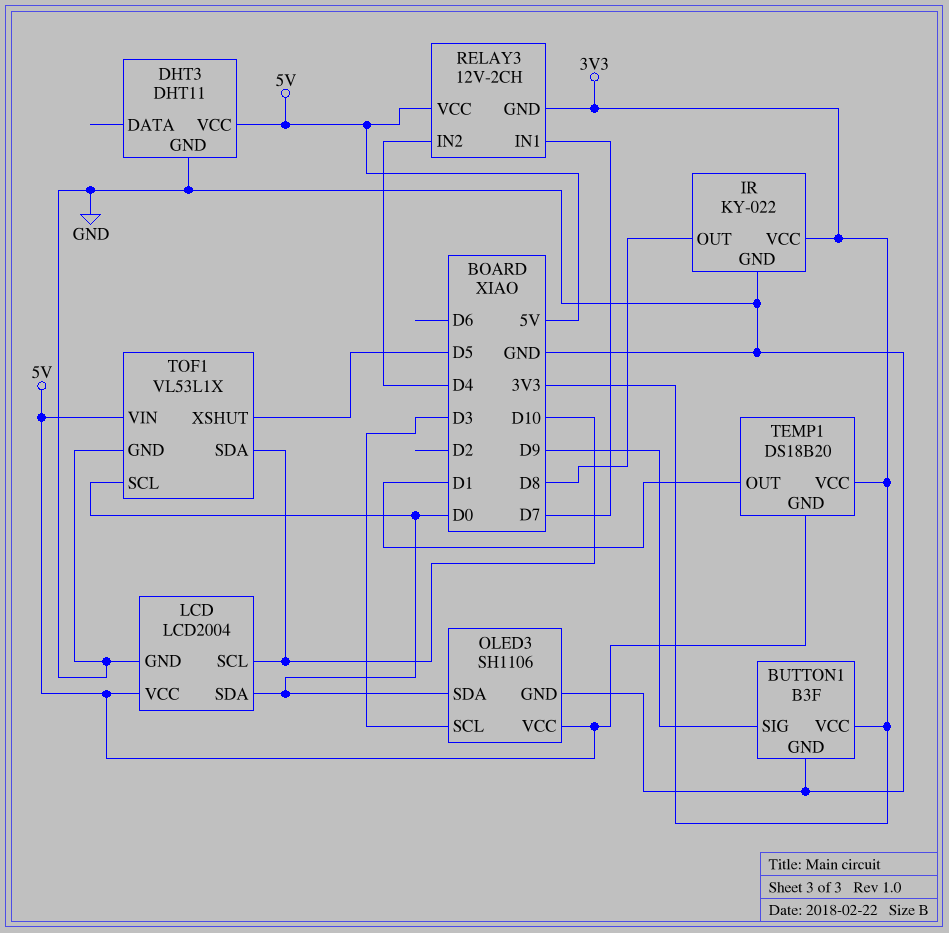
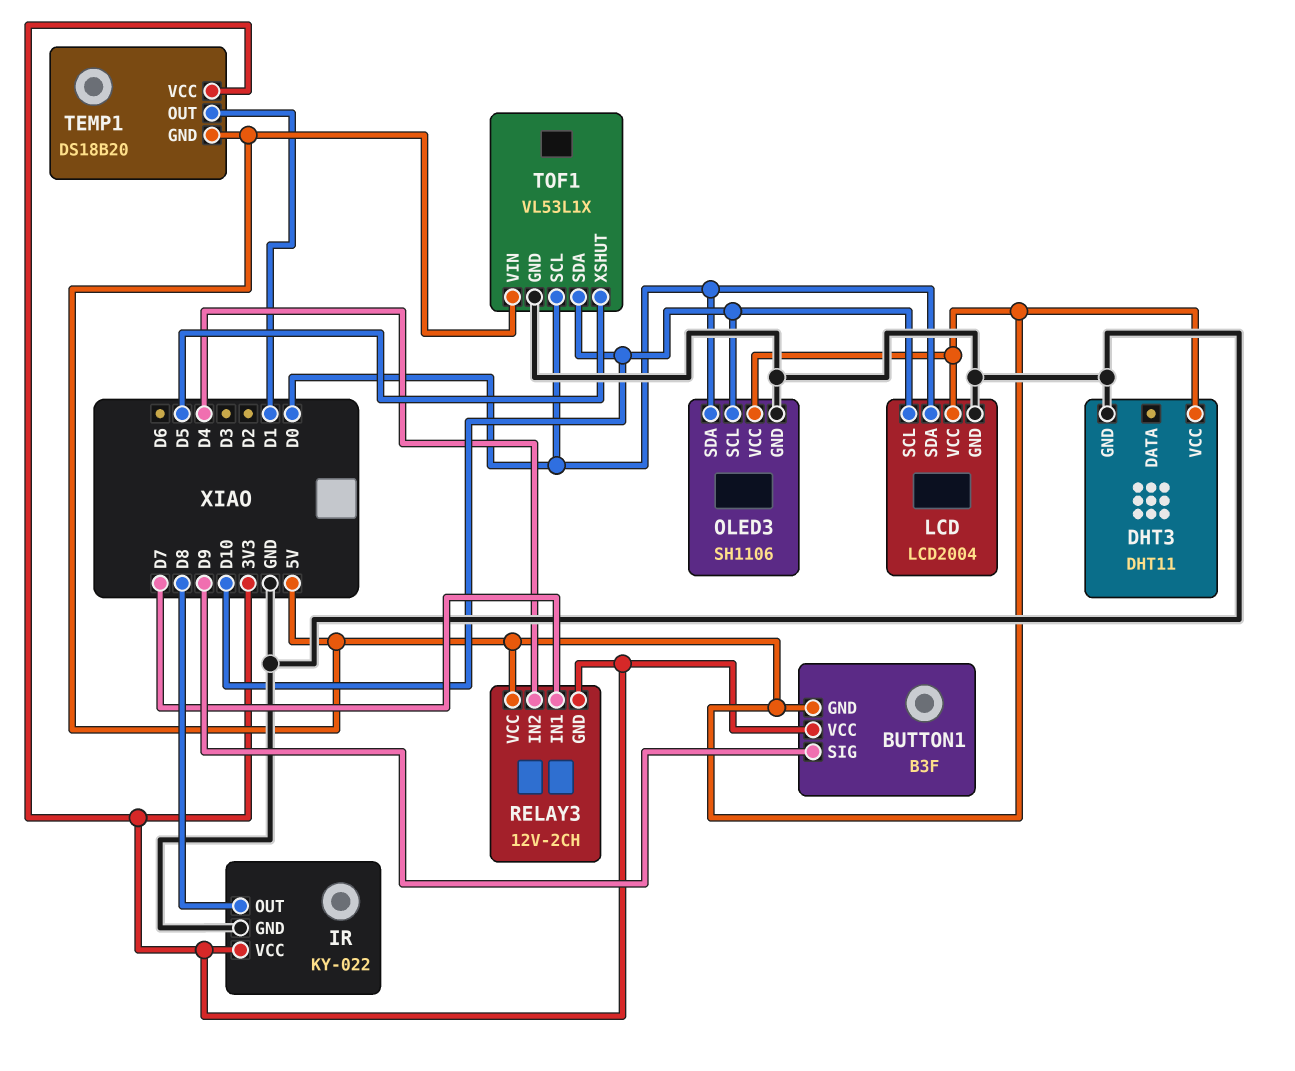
BUTTON1 pin GND: GND -> 5V
OLED3 pin SCL: D3 -> D10

